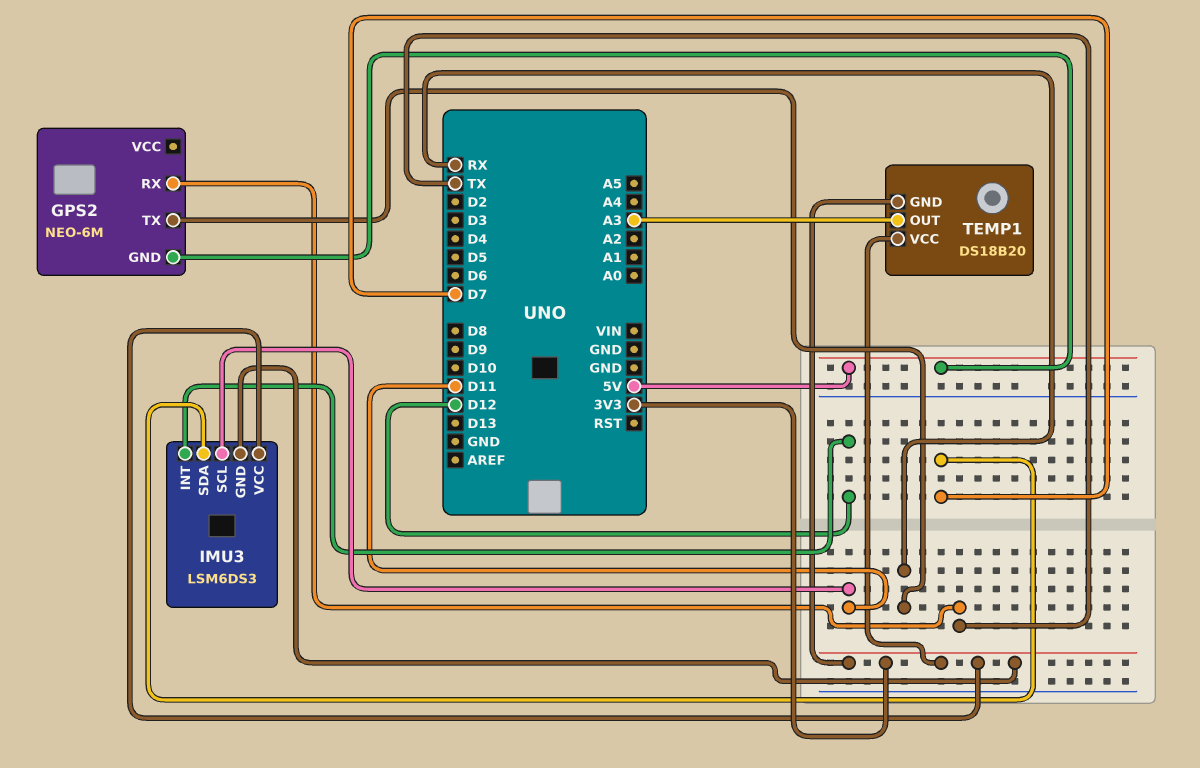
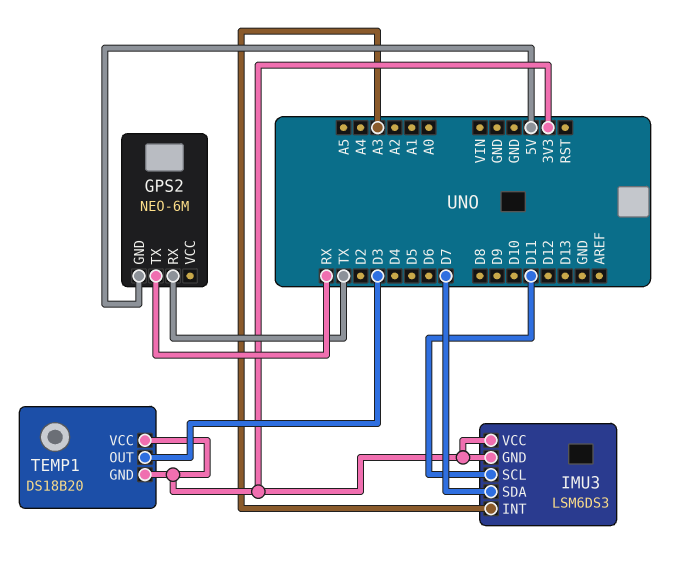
IMU3 pin INT: D12 -> A3
TEMP1 pin OUT: A3 -> D3

